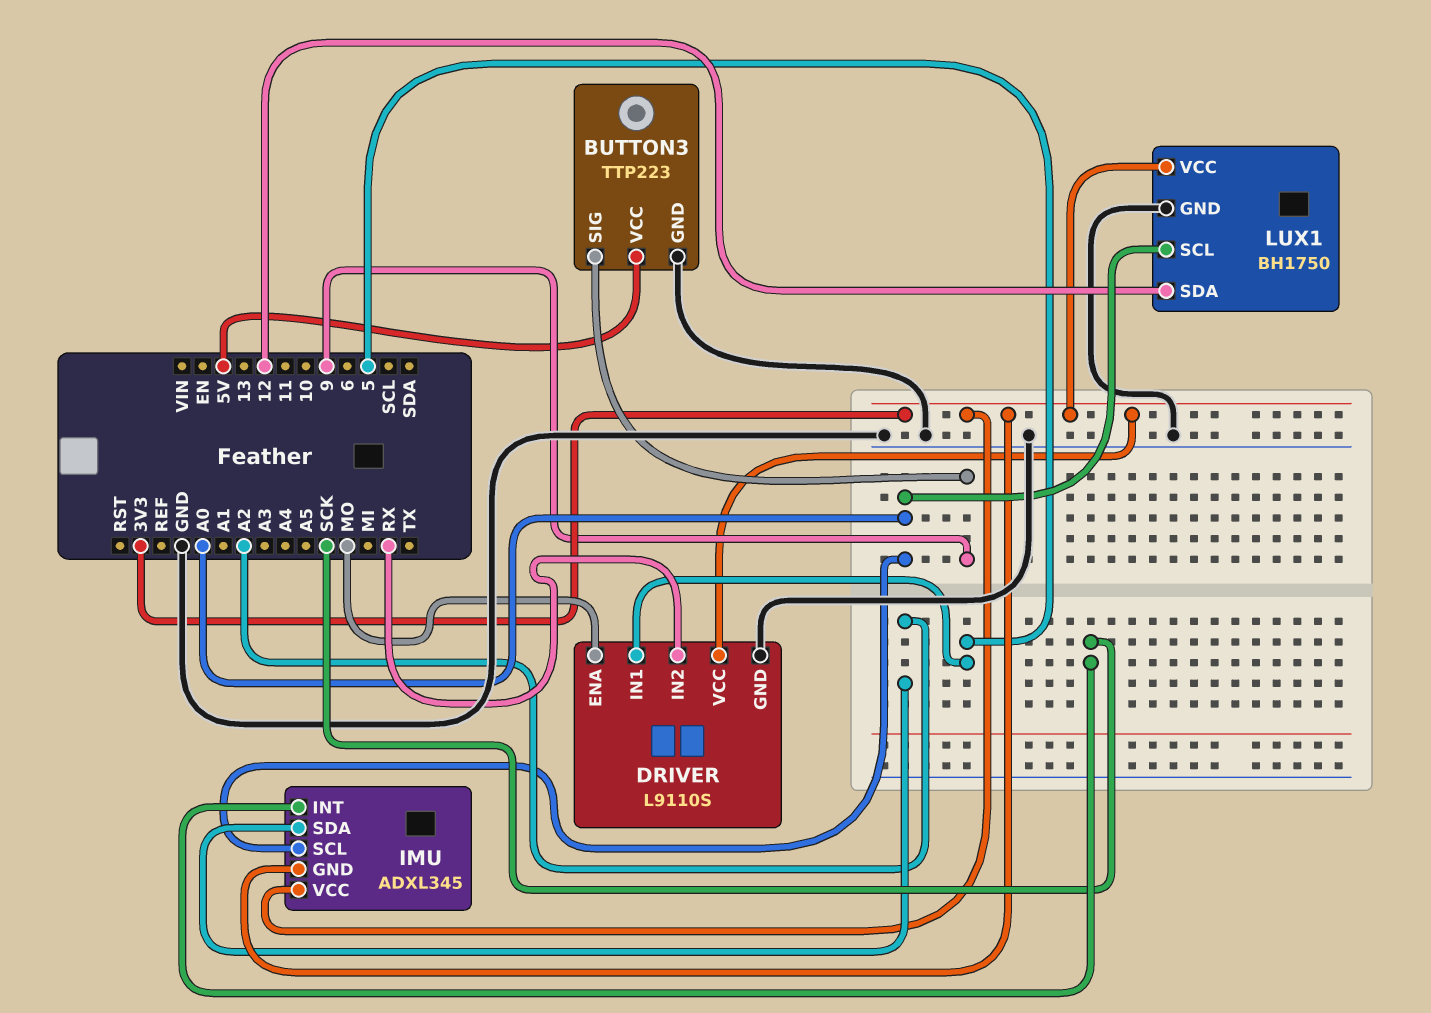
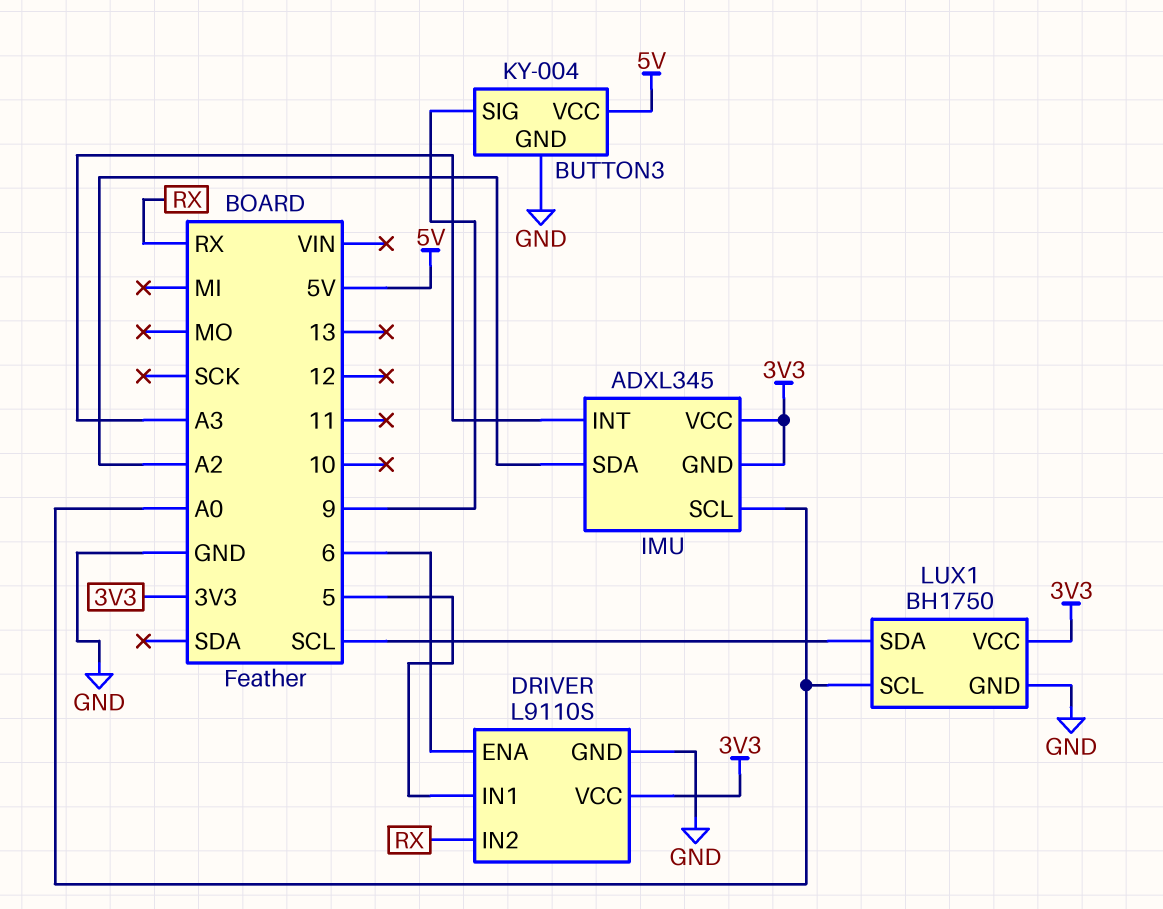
BUTTON3: TTP223 -> KY-004
DRIVER pin ENA: MO -> 6
IMU pin INT: SCK -> A3
LUX1 pin SDA: 12 -> SCL

